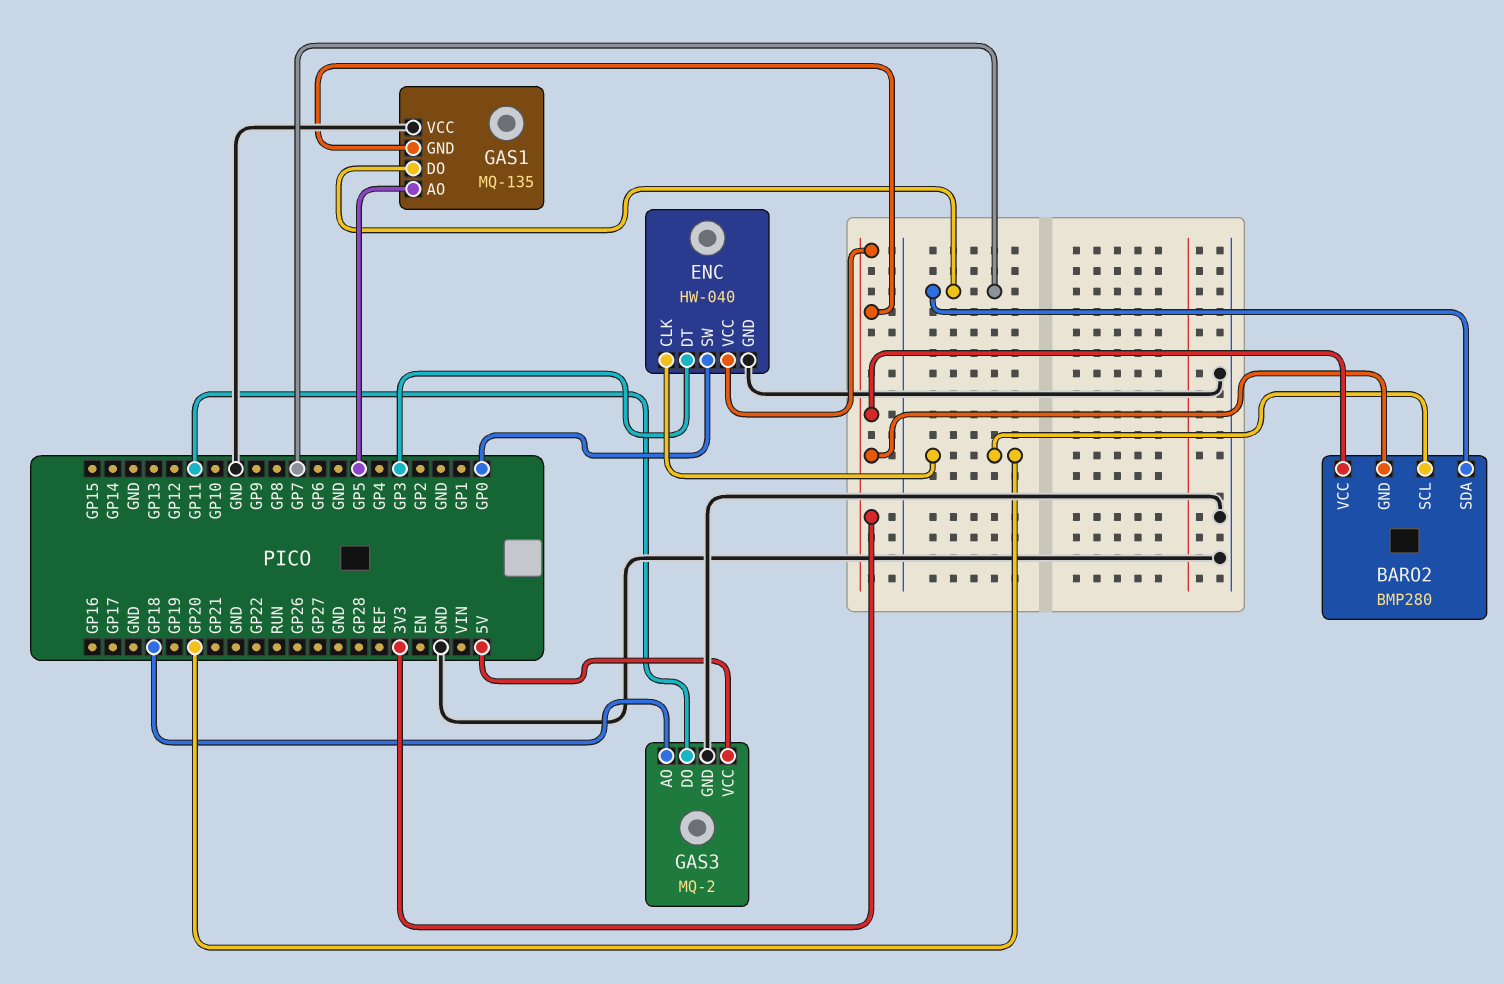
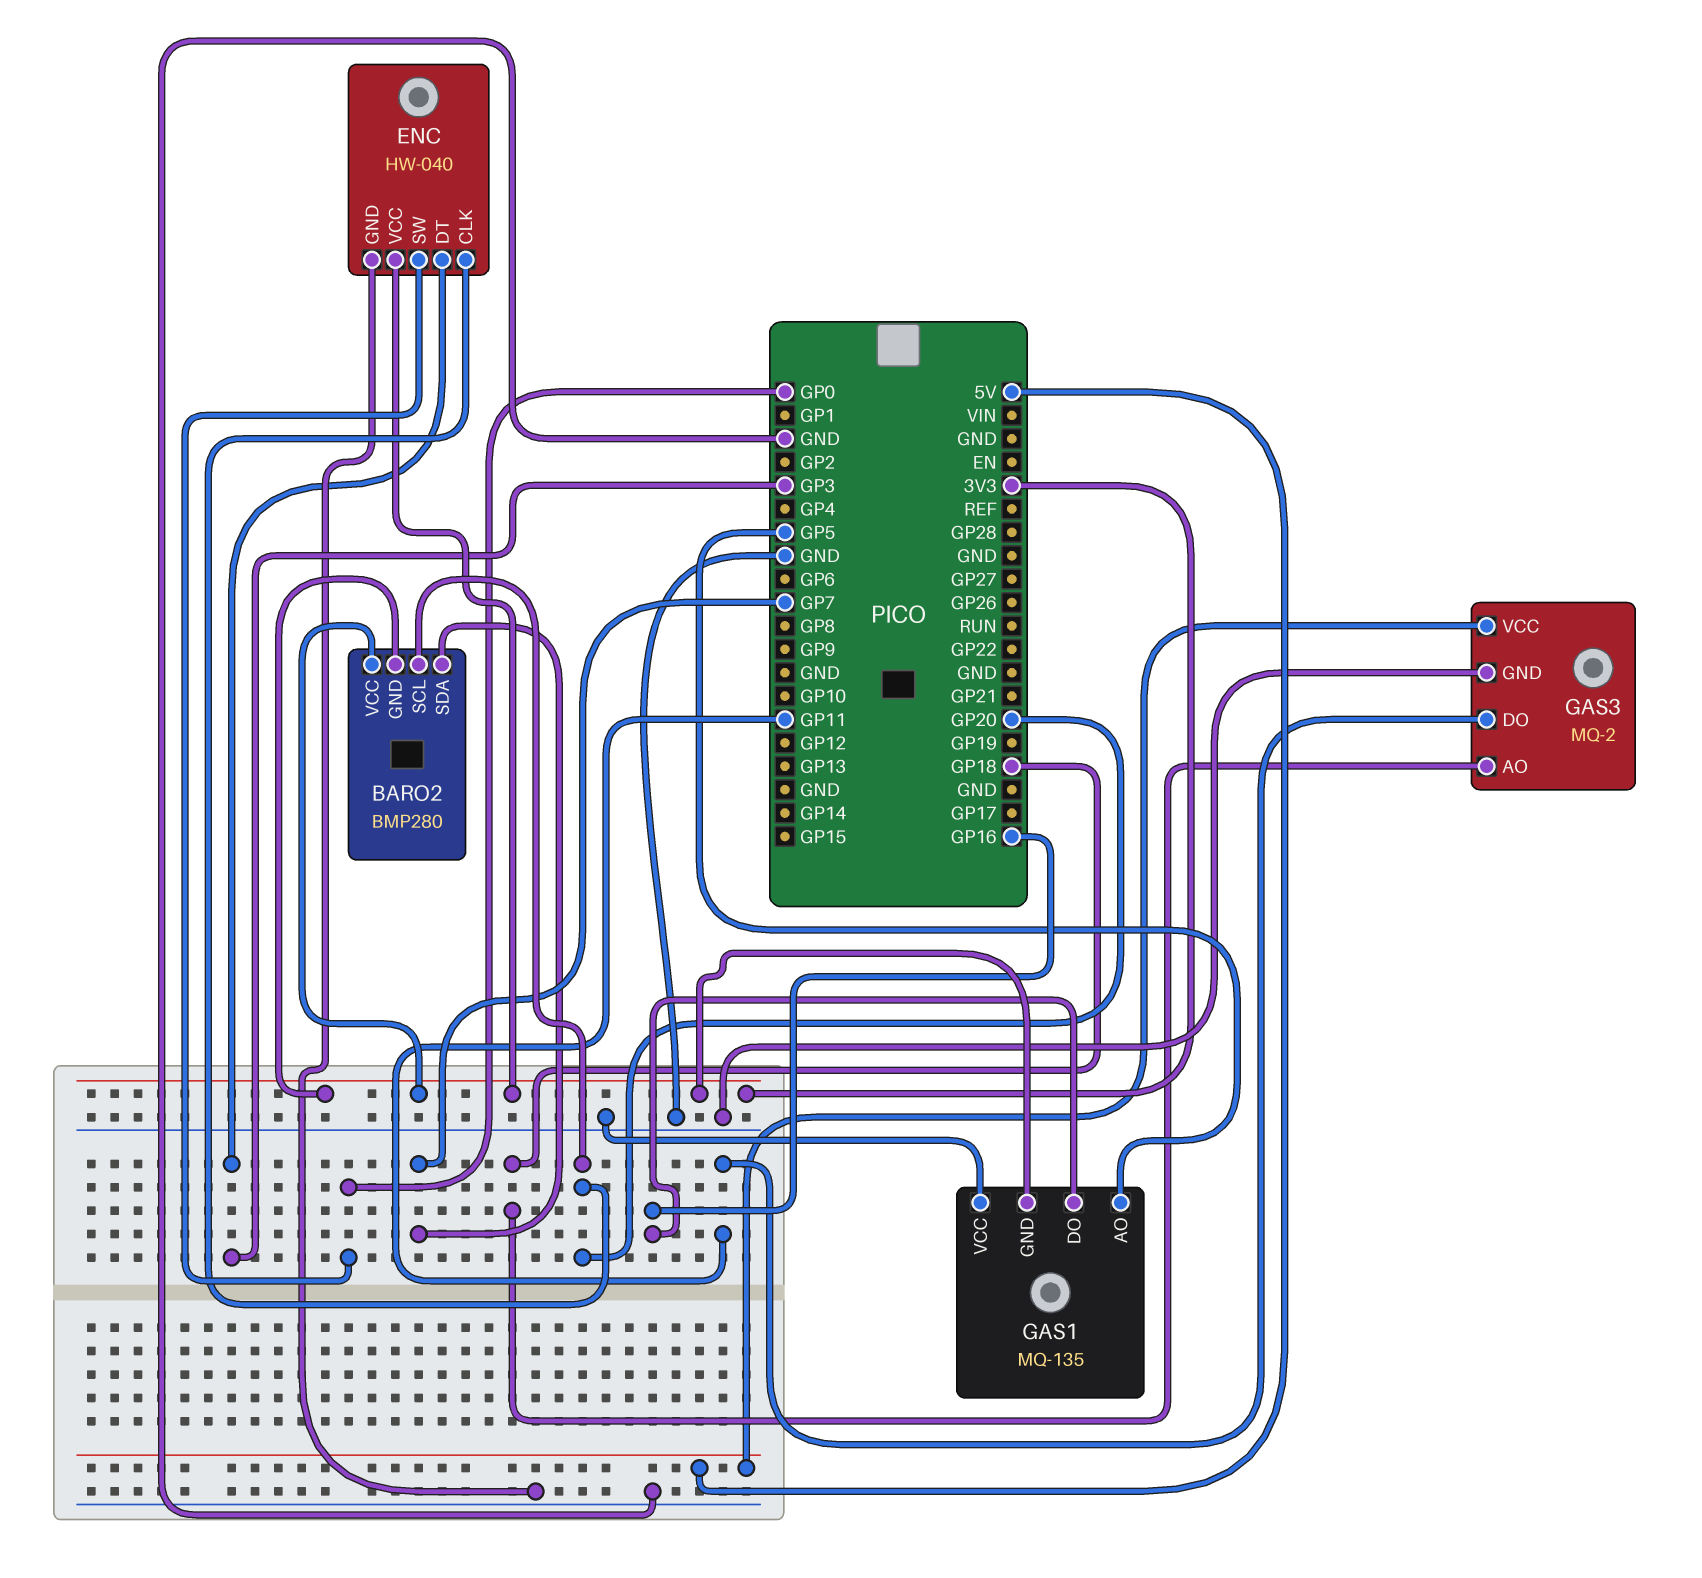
GAS1 pin DO: GP7 -> GP16

